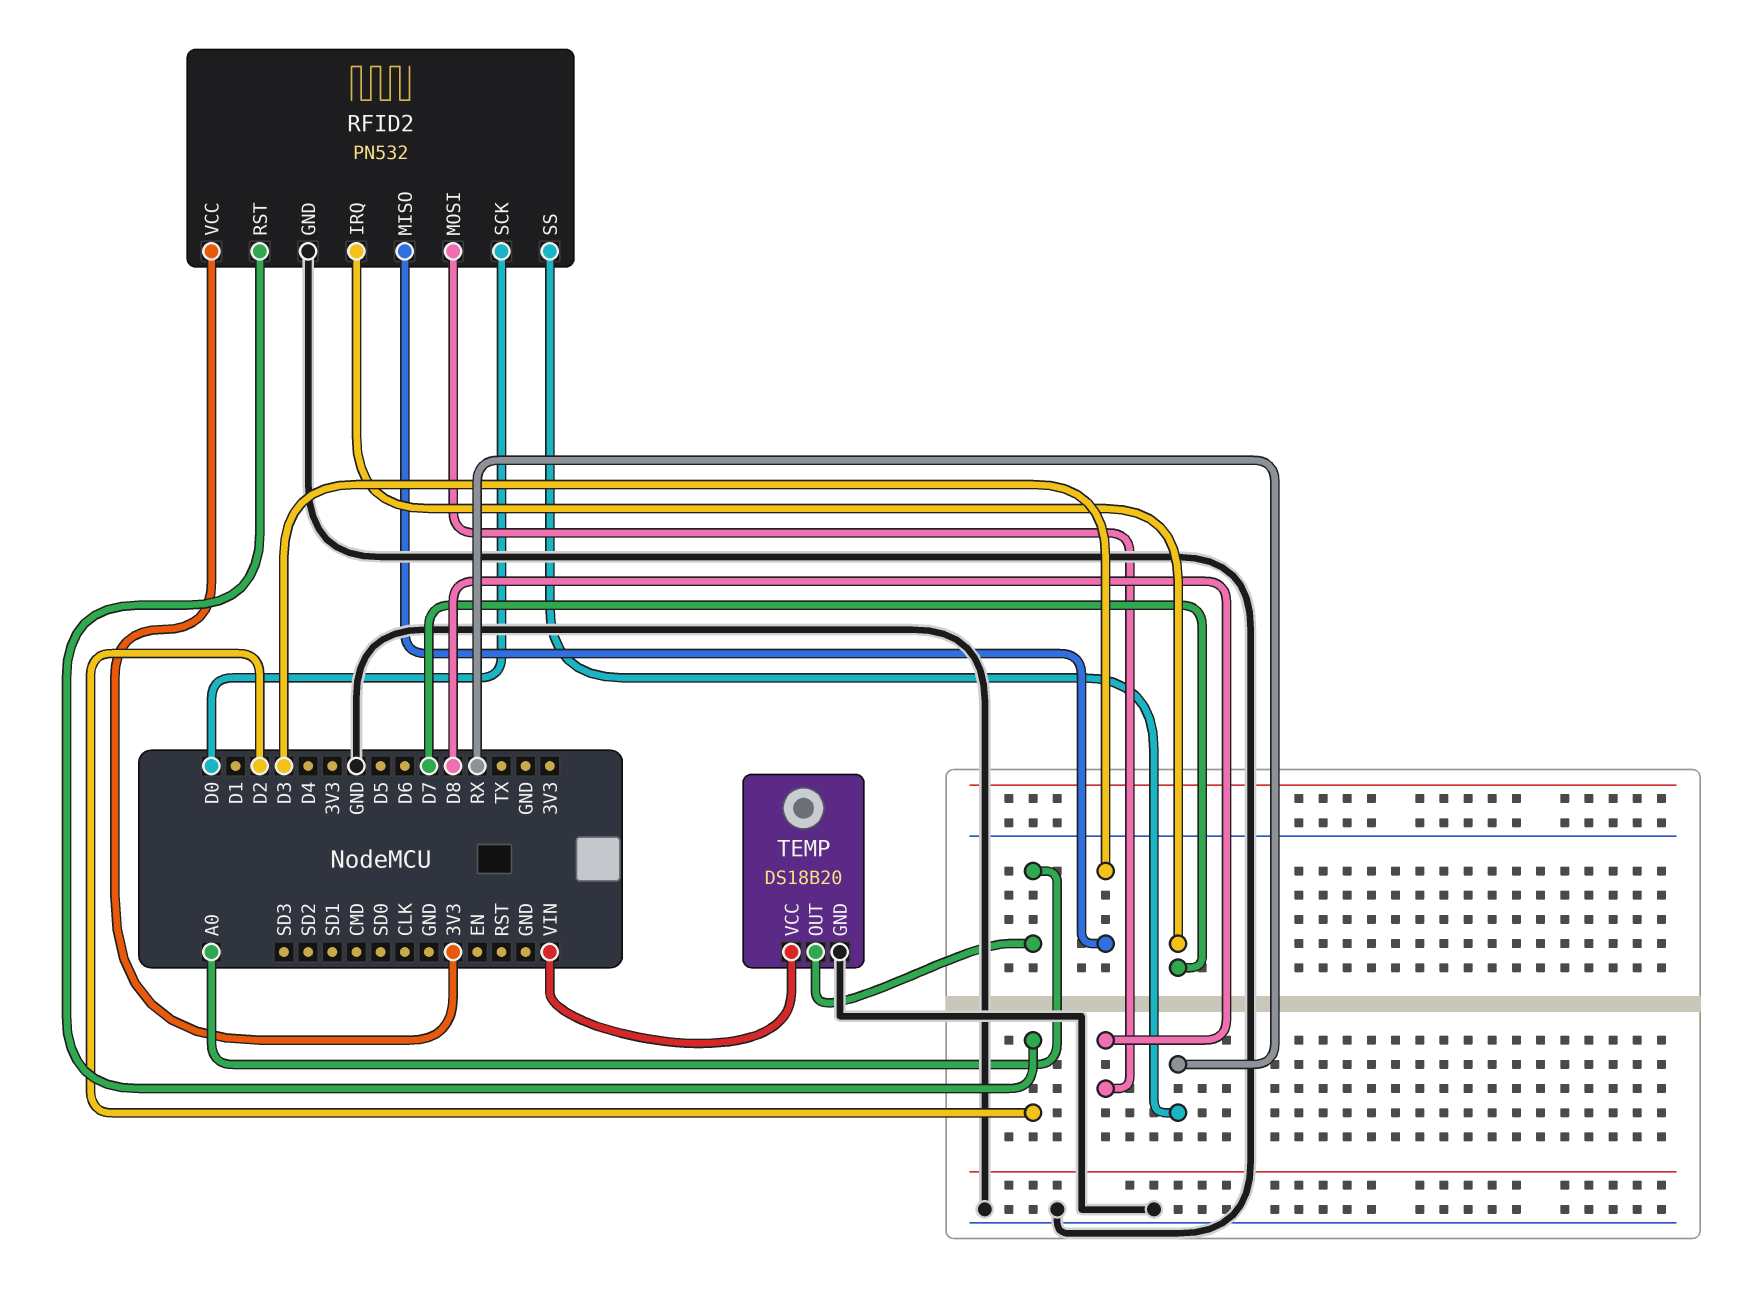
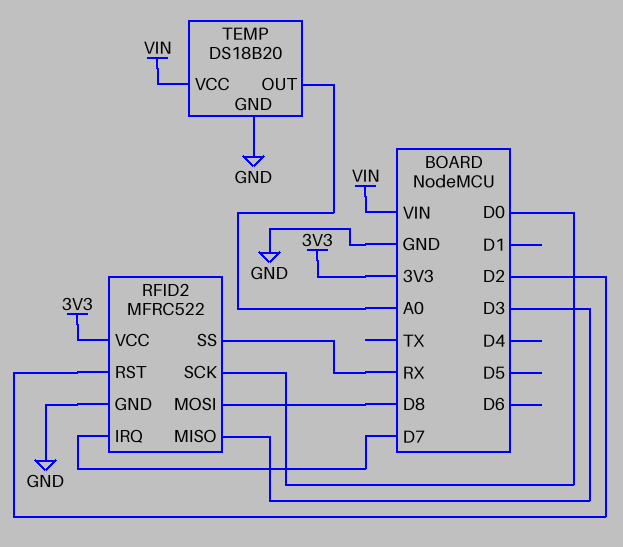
RFID2: PN532 -> MFRC522

